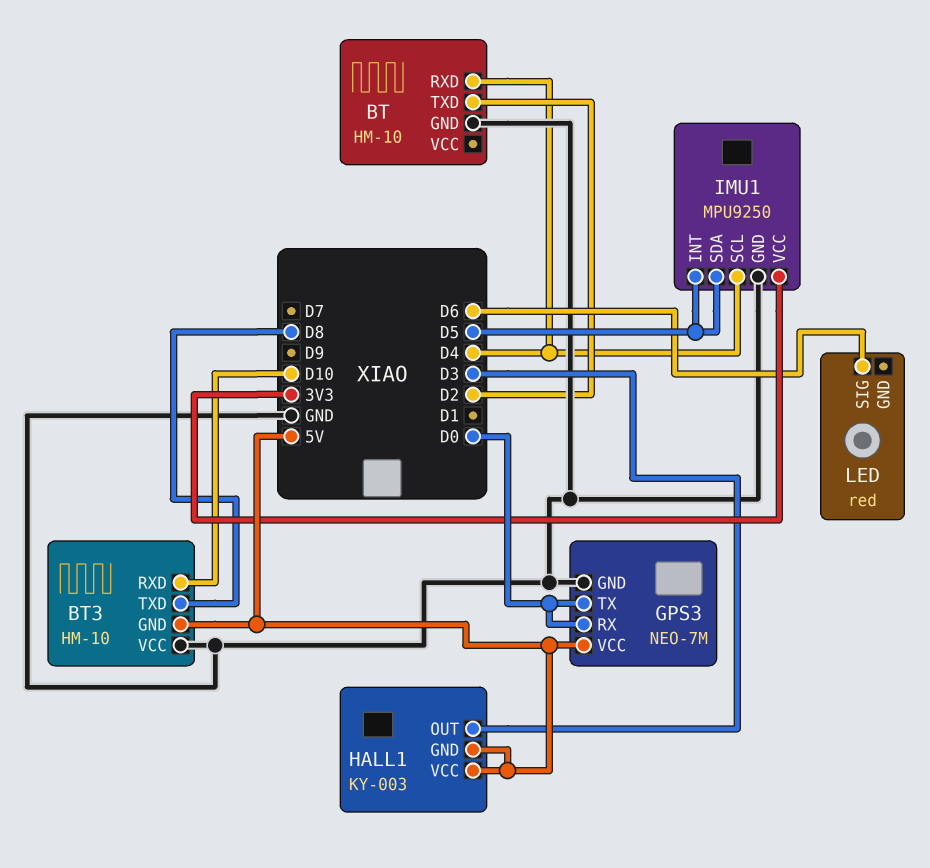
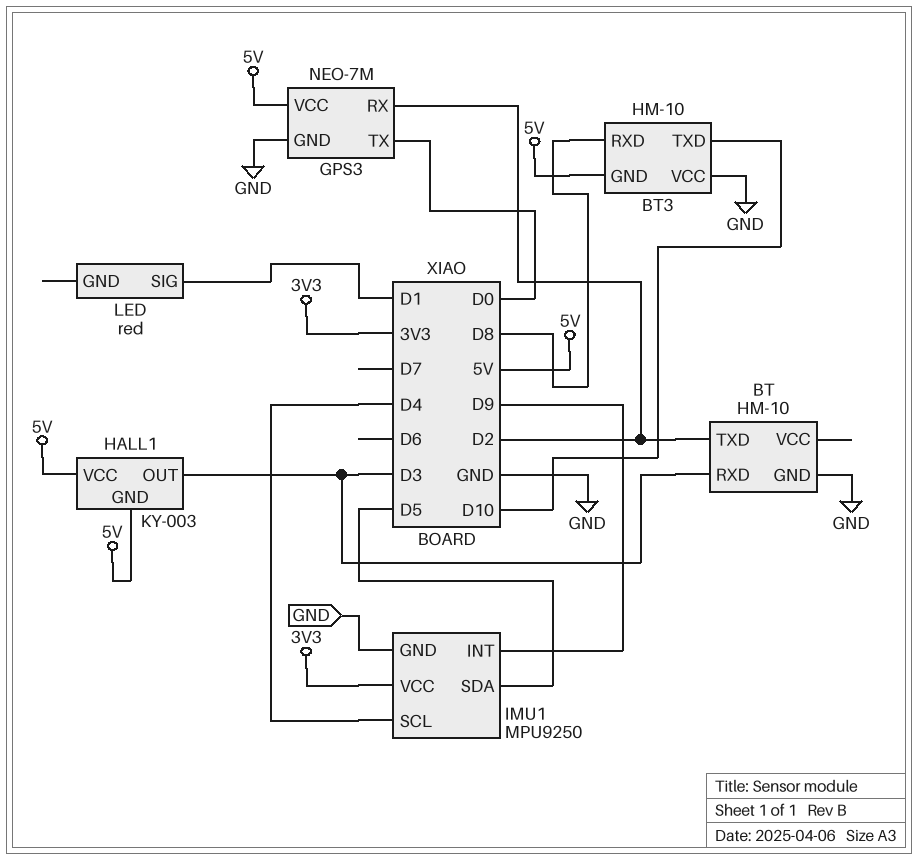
BT pin RXD: D4 -> D3
BT3 pin RXD: D10 -> D8
BT3 pin TXD: D8 -> D10
GPS3 pin RX: D0 -> D2
IMU1 pin INT: D5 -> D9
LED pin SIG: D6 -> D1

